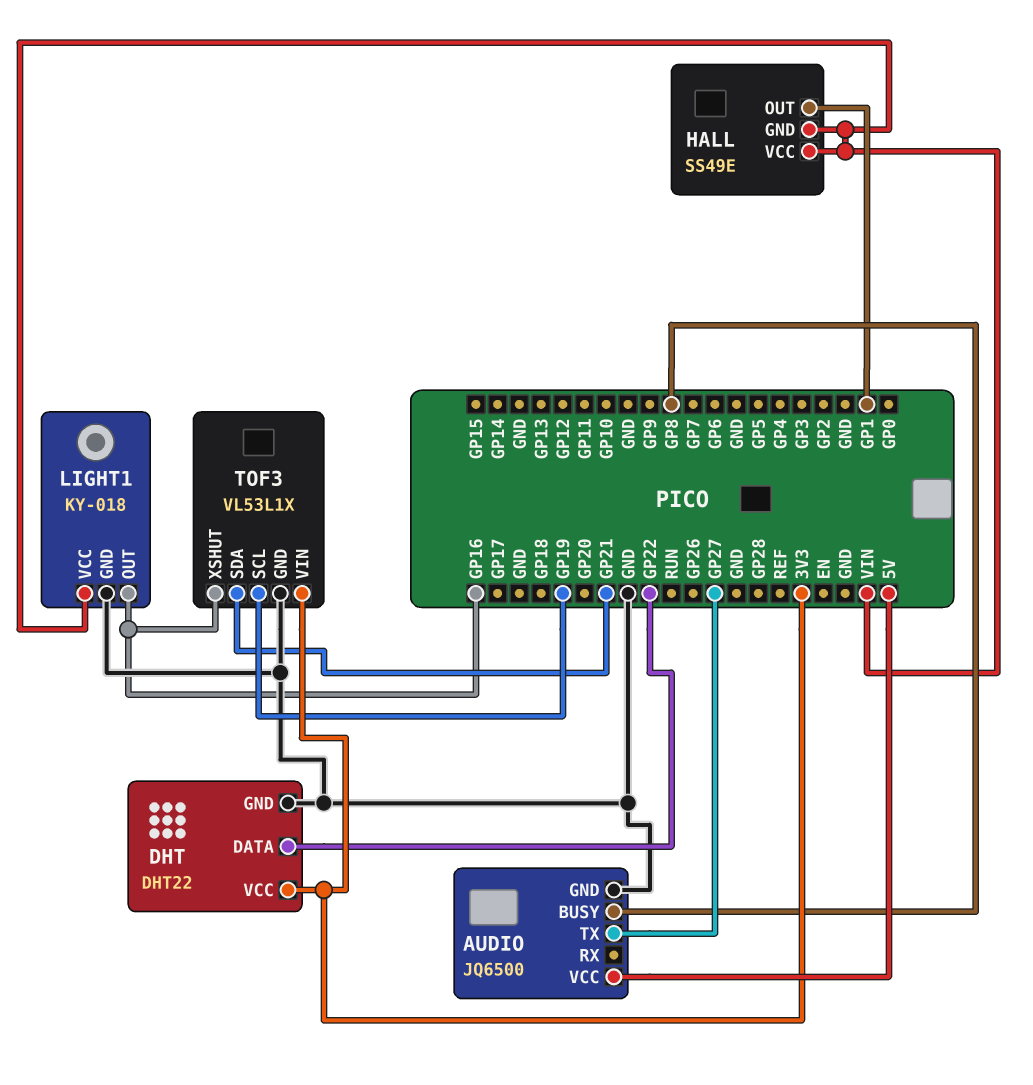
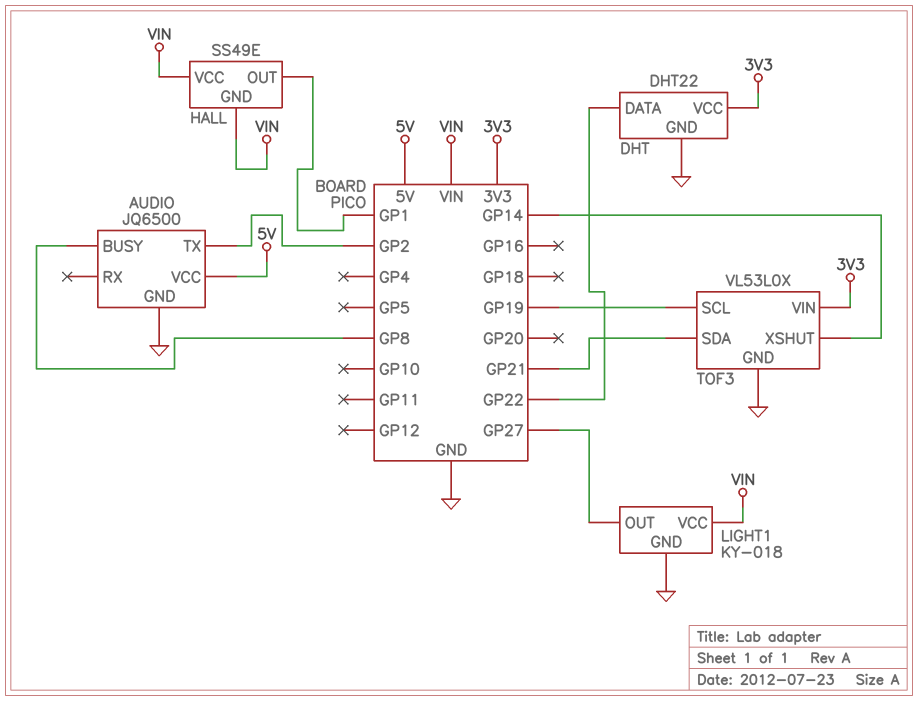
AUDIO pin TX: GP27 -> GP2
LIGHT1 pin OUT: GP16 -> GP27
TOF3: VL53L1X -> VL53L0X
TOF3 pin XSHUT: GP16 -> GP14

